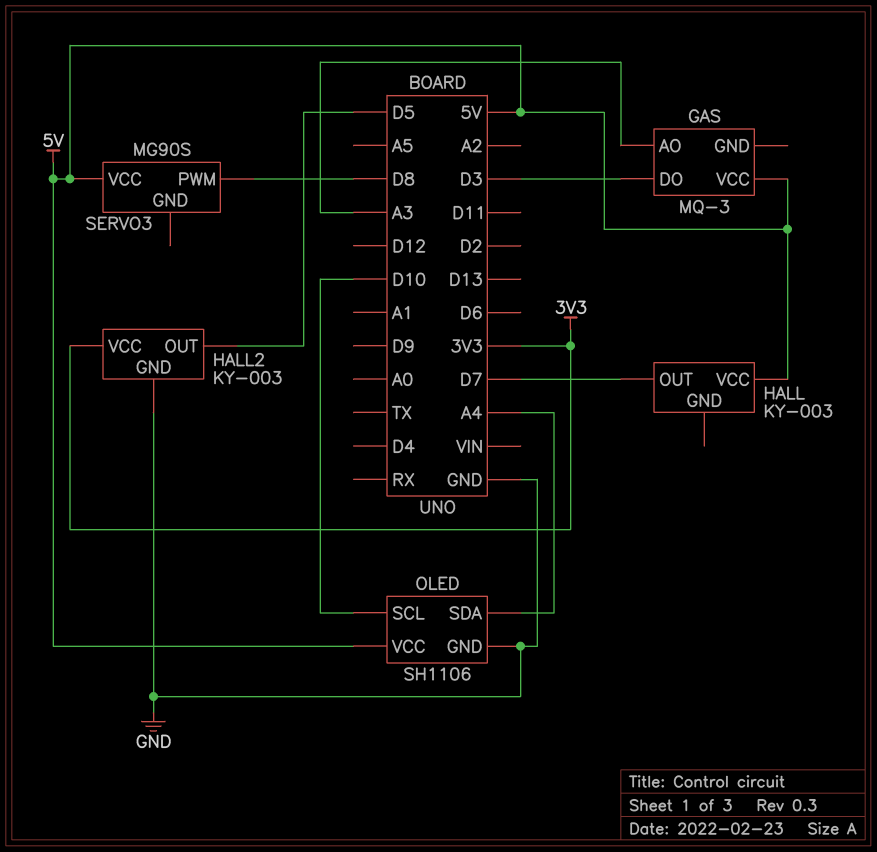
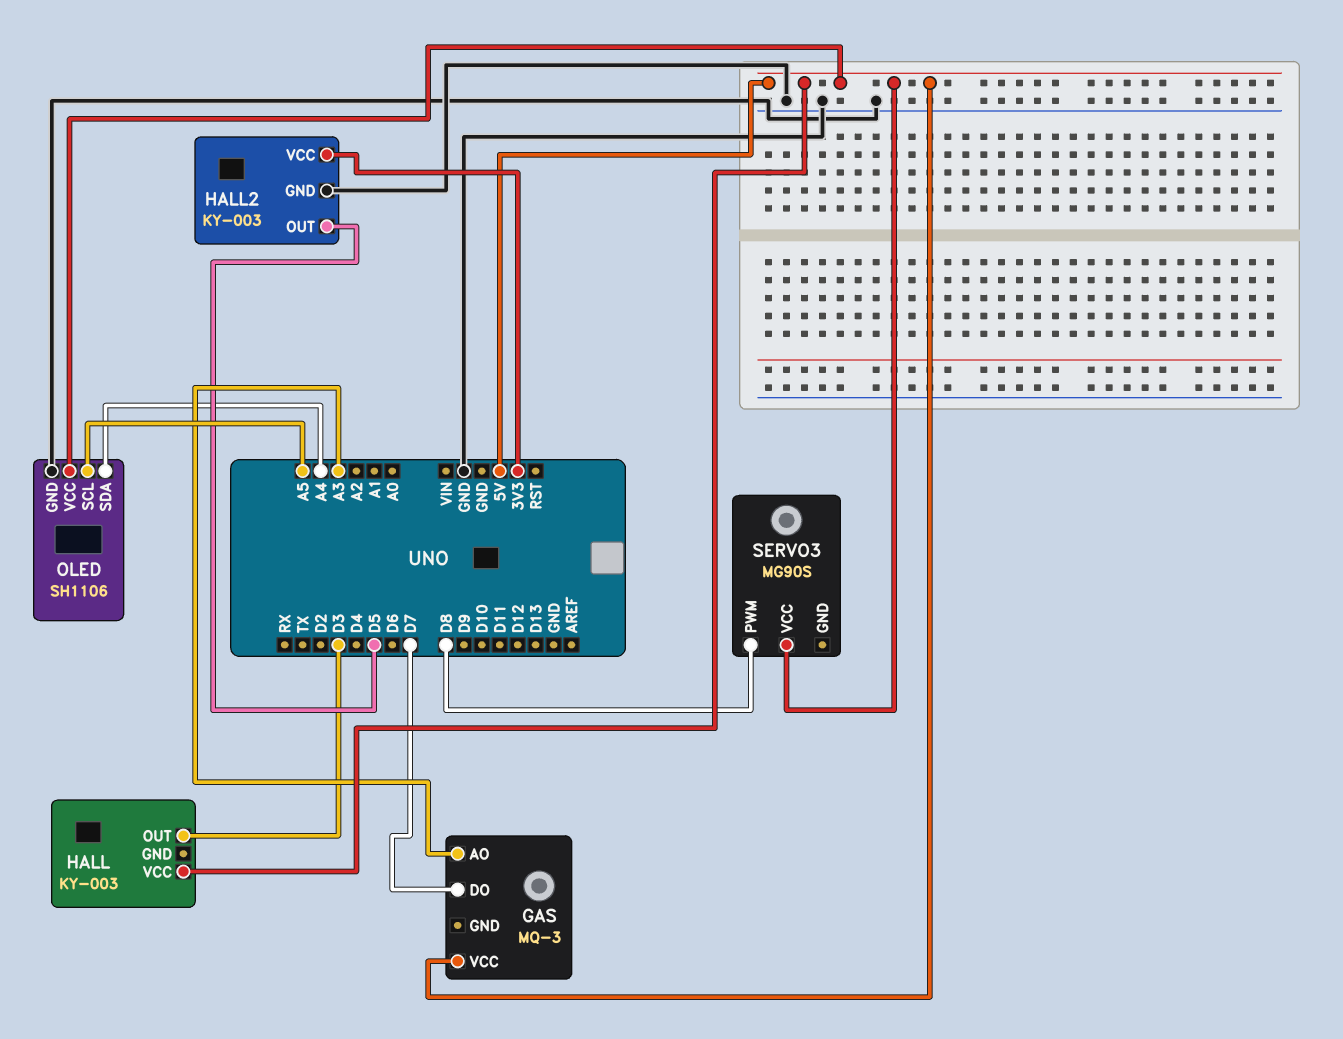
GAS pin DO: D3 -> D7
HALL pin OUT: D7 -> D3
OLED pin SCL: D10 -> A5

